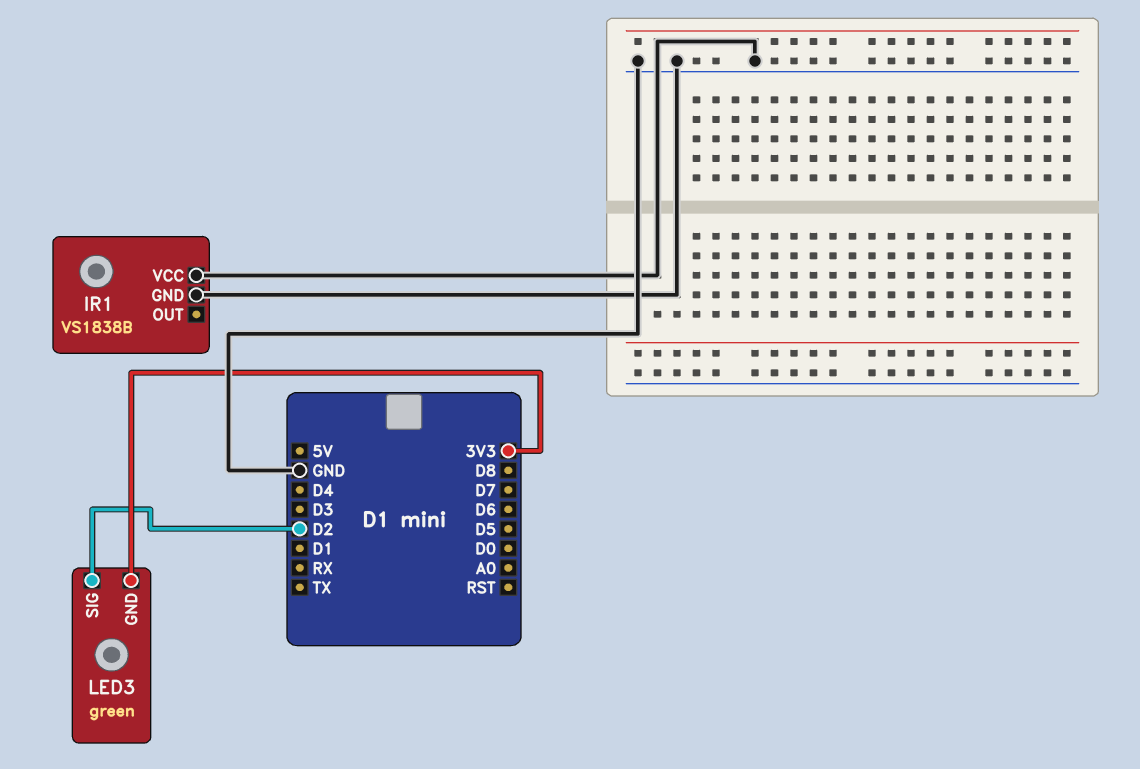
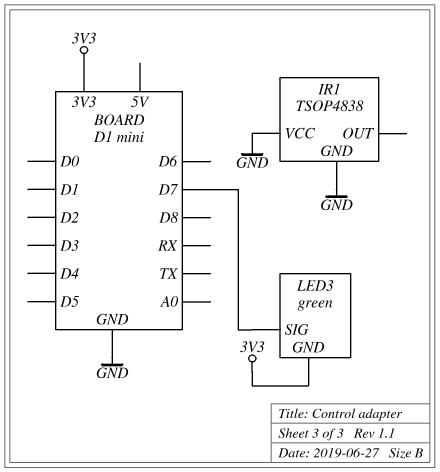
IR1: VS1838B -> TSOP4838
LED3 pin SIG: D2 -> D7

